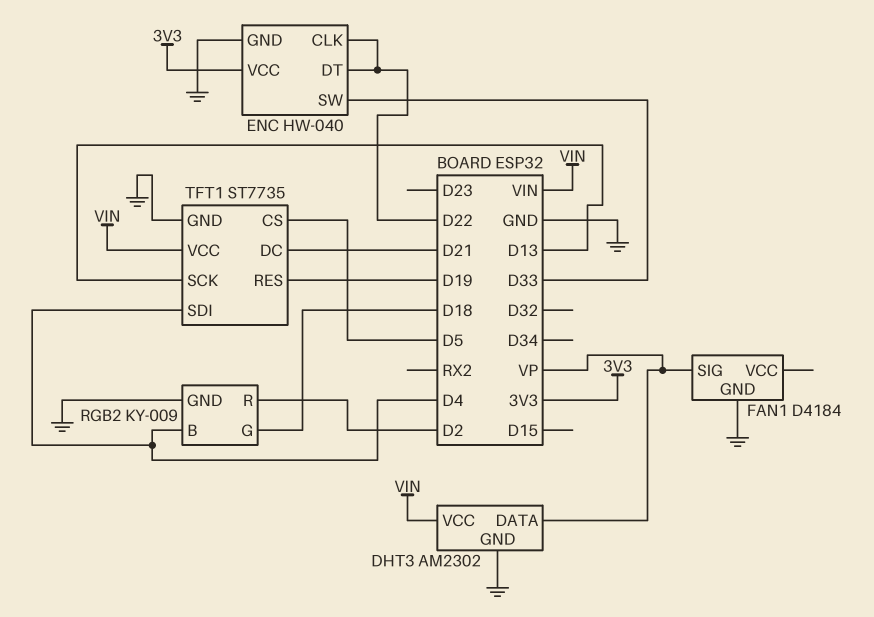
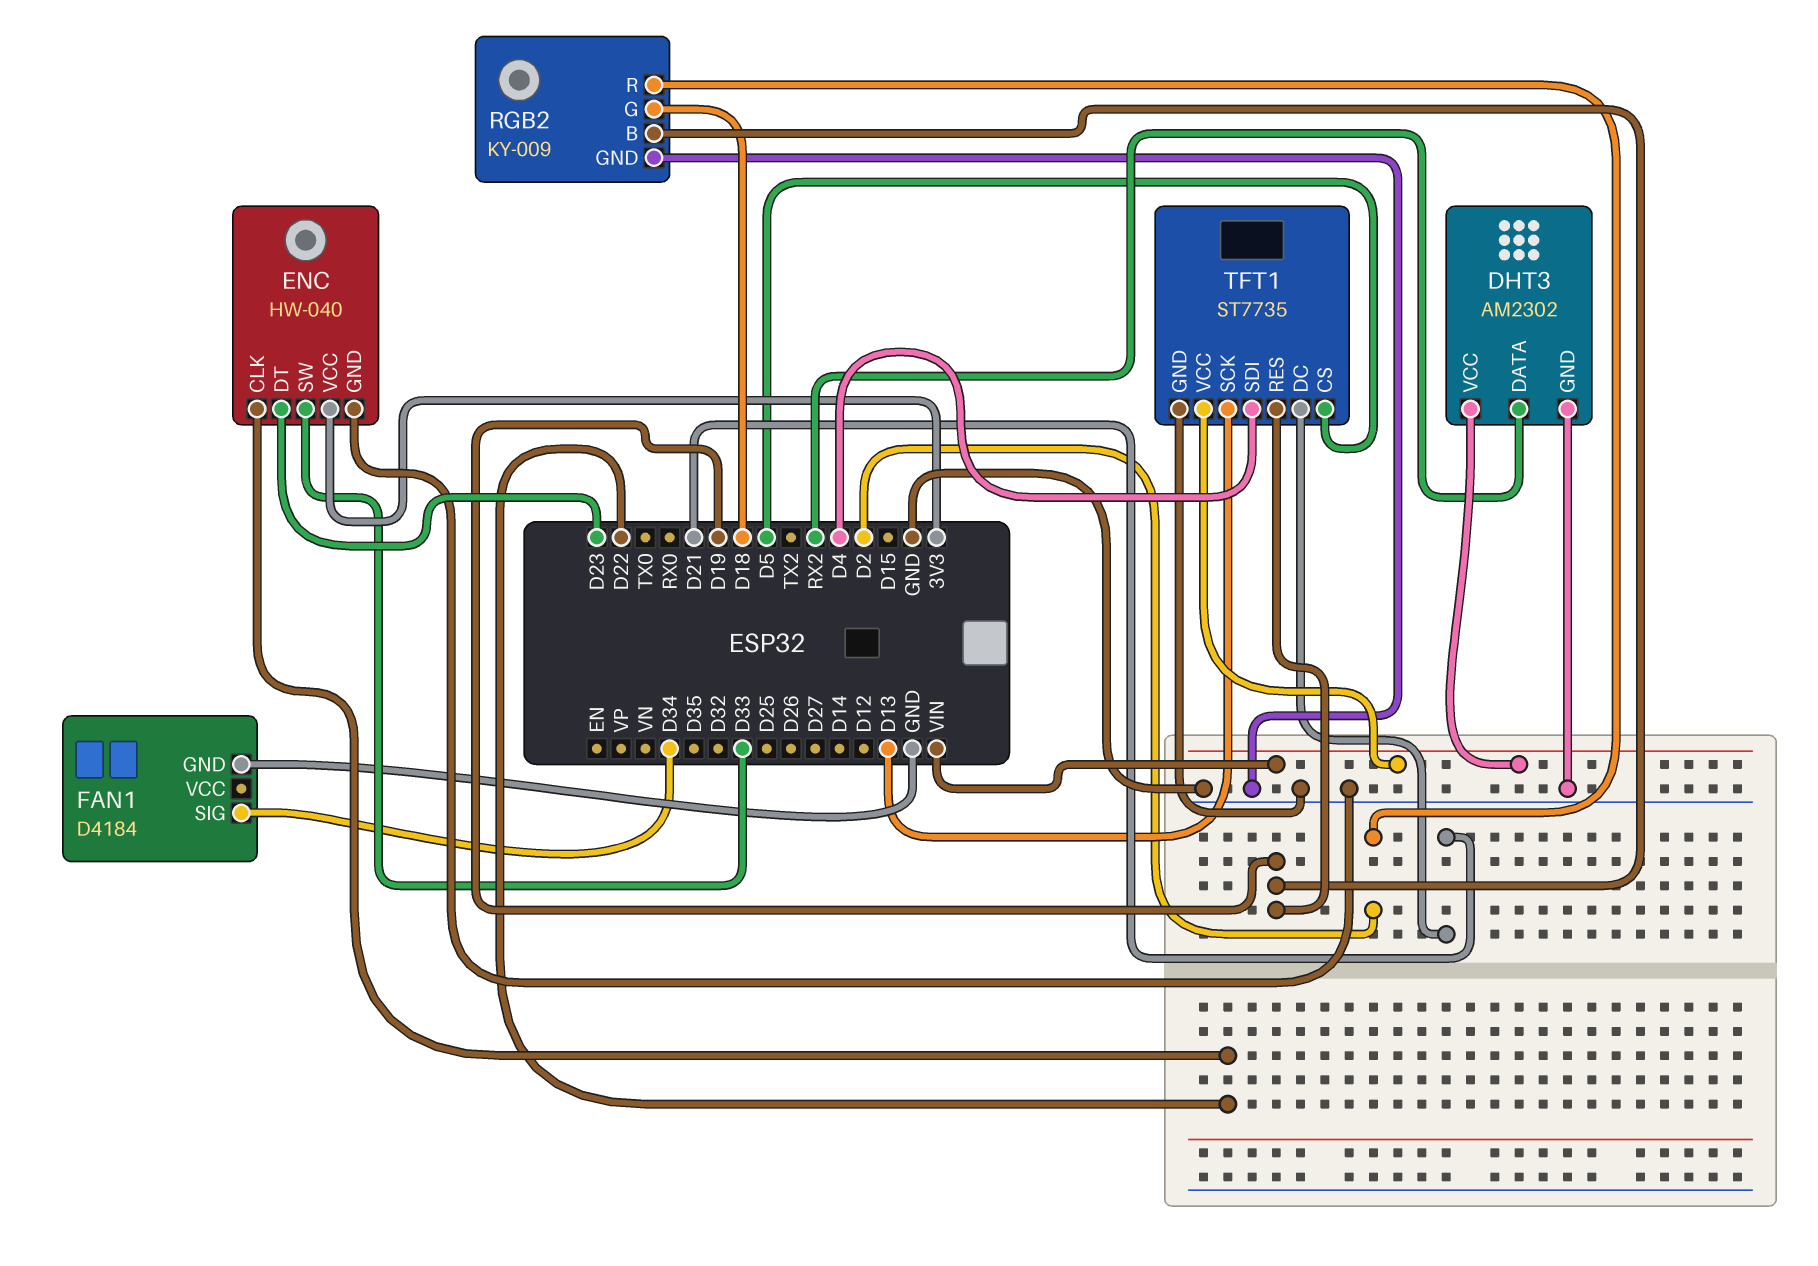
DHT3 pin DATA: VP -> RX2
ENC pin DT: D22 -> D23
FAN1 pin SIG: VP -> D34
RGB2 pin B: D4 -> D19

